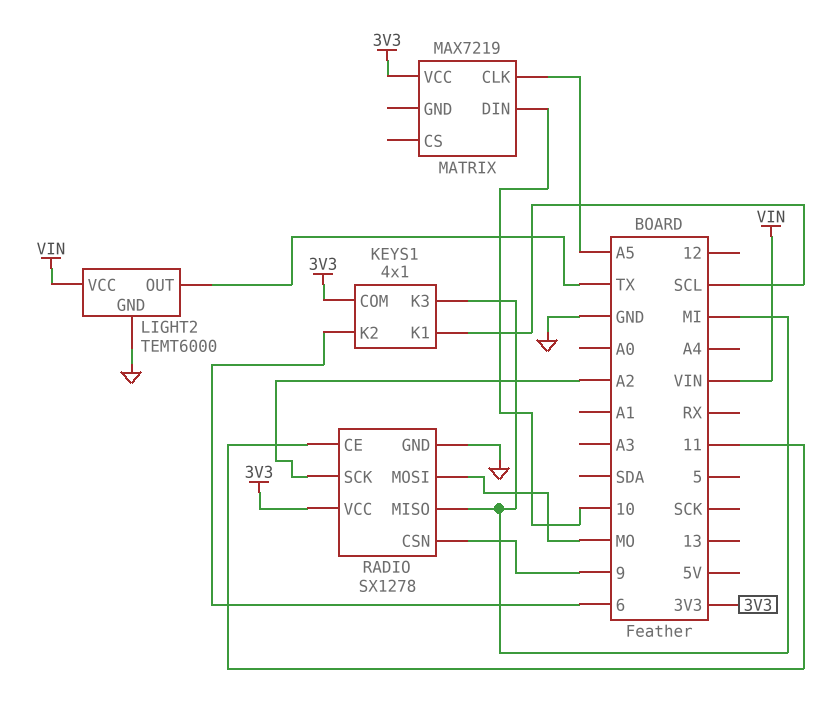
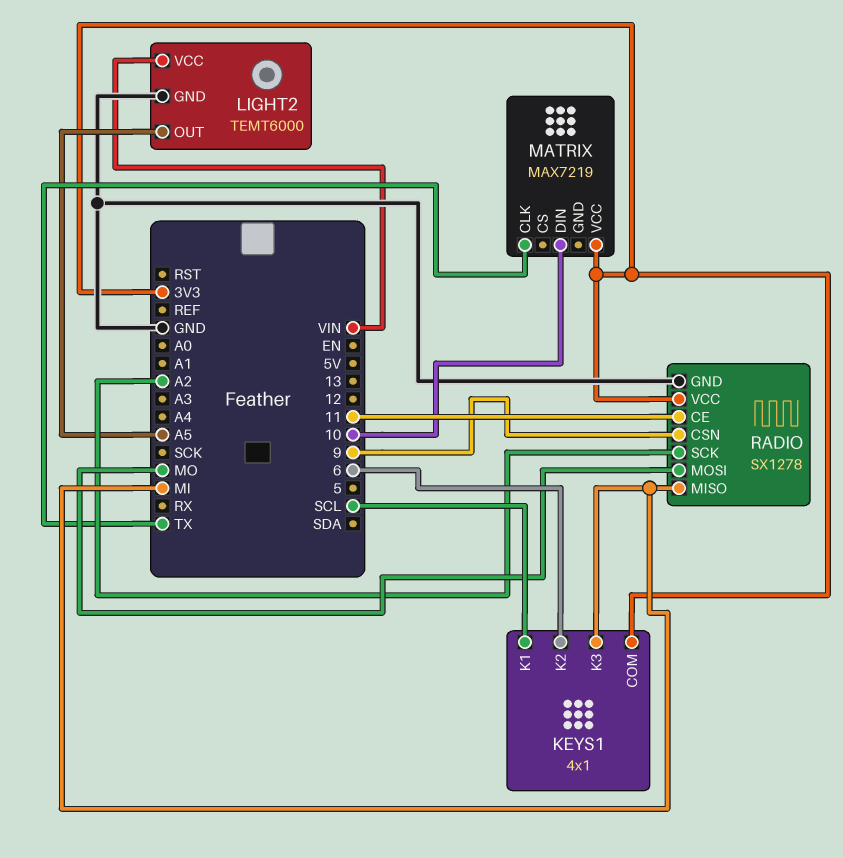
LIGHT2 pin OUT: TX -> A5
MATRIX pin CLK: A5 -> TX

